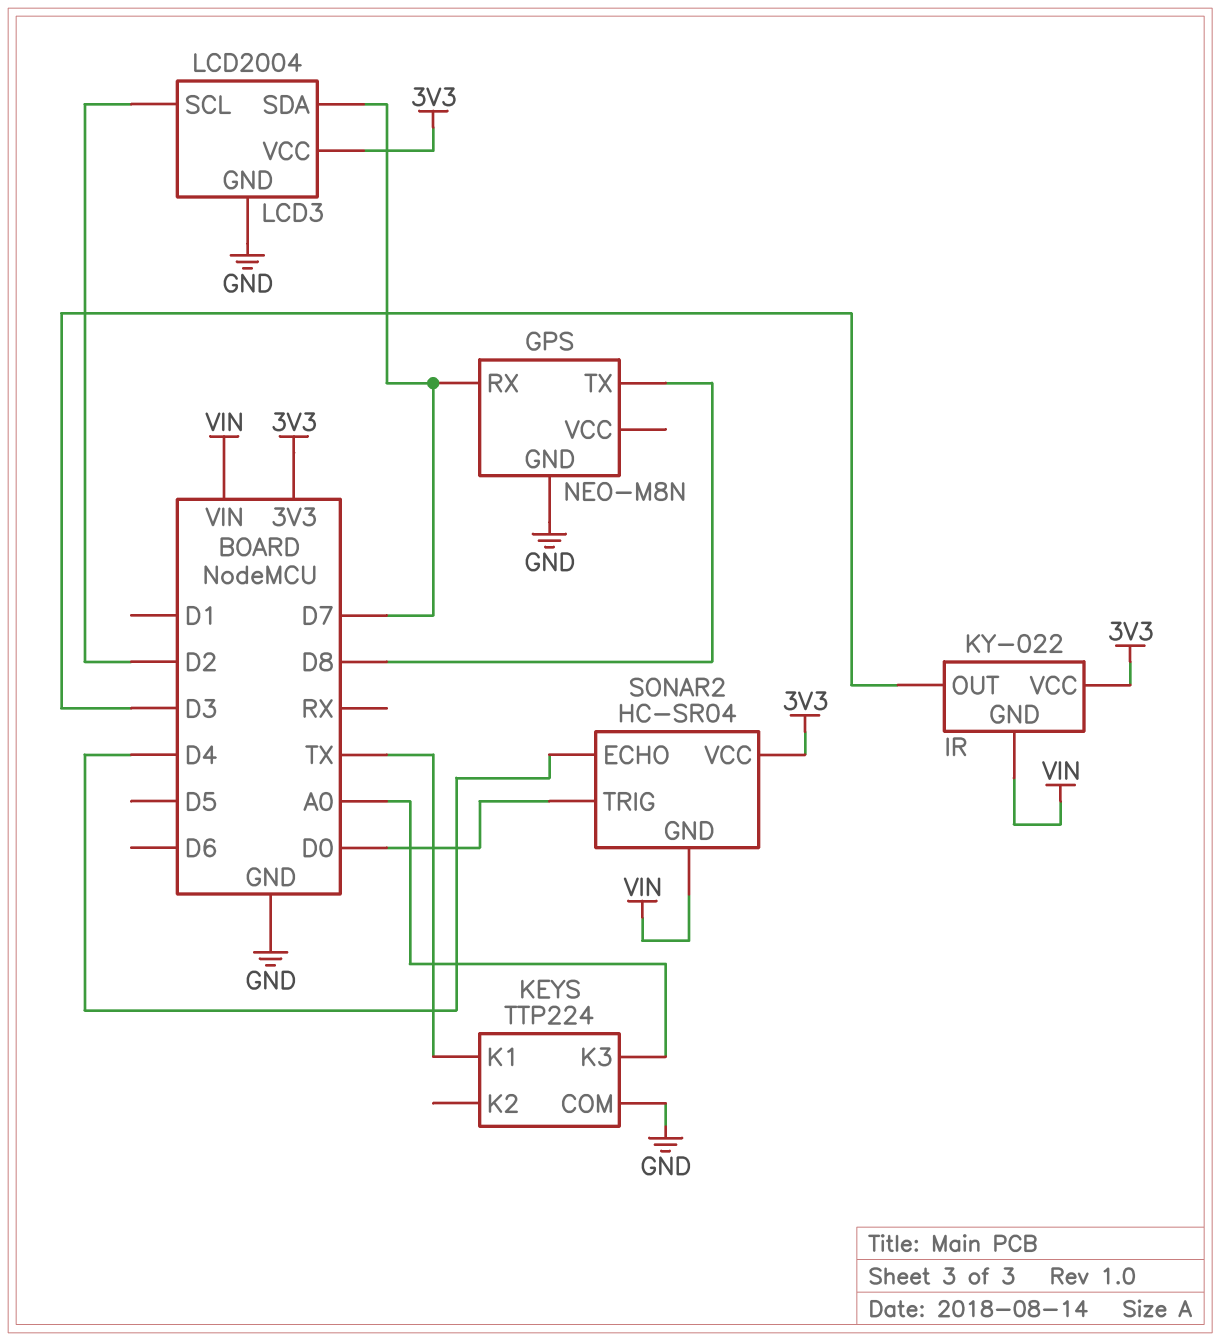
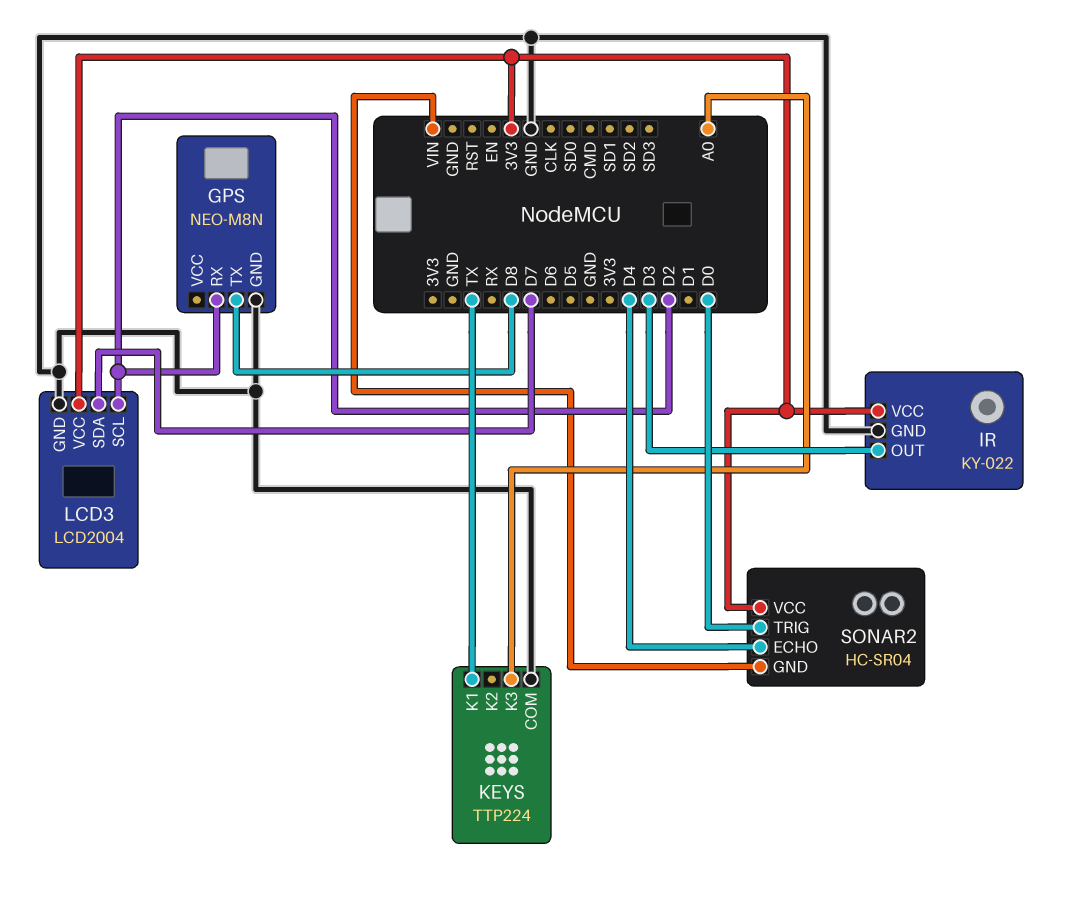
GPS pin RX: D7 -> D2
IR pin GND: VIN -> GND

